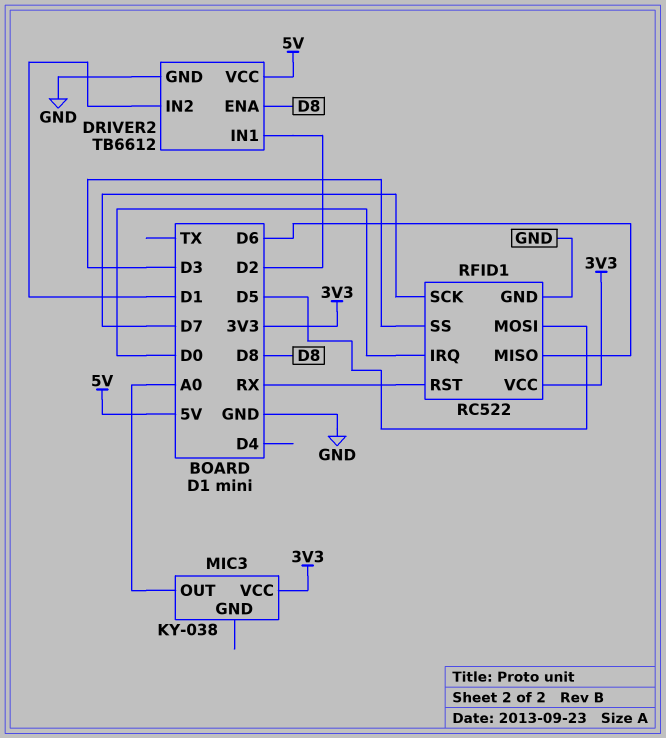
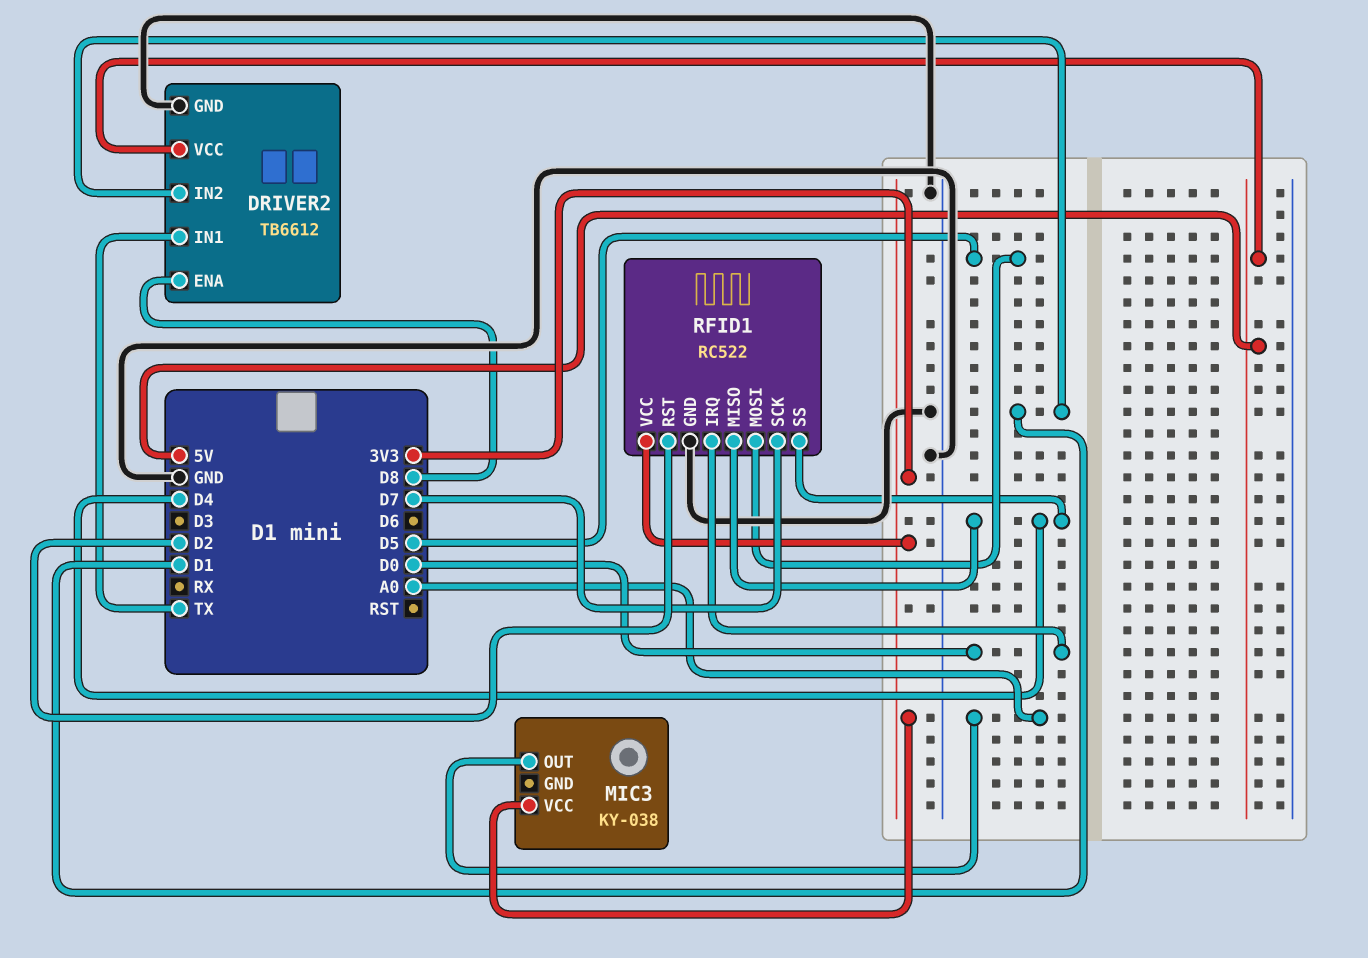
DRIVER2 pin IN1: D2 -> TX
RFID1 pin MISO: D6 -> D4
RFID1 pin RST: RX -> D2
RFID1 pin SS: D3 -> D4

